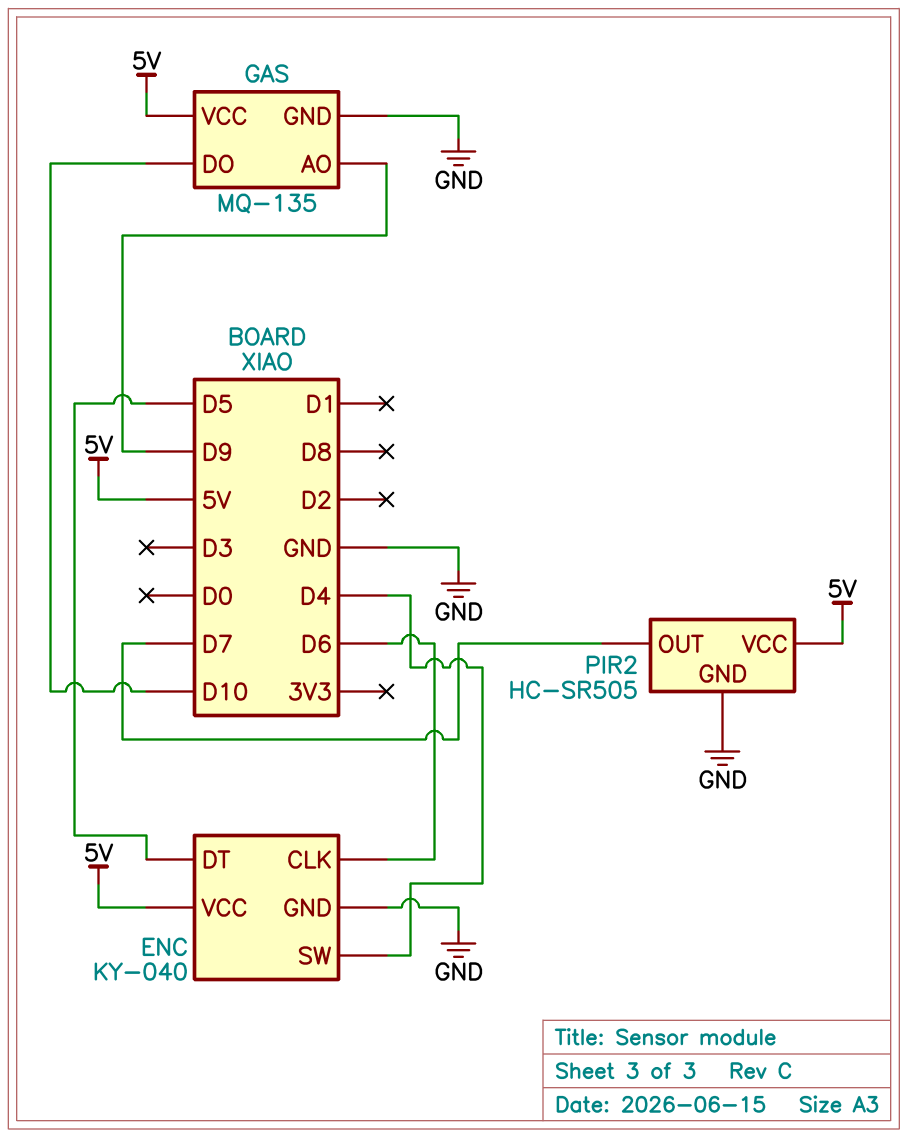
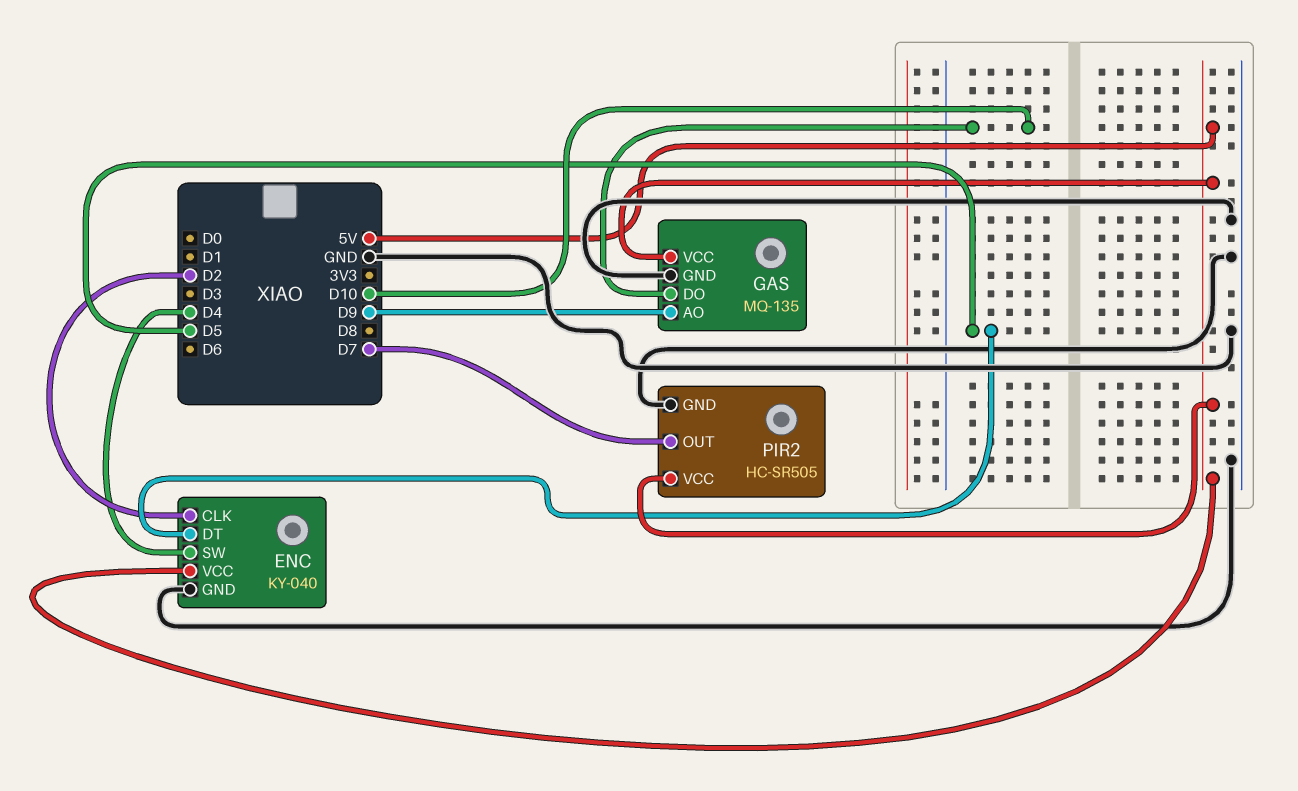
ENC pin CLK: D6 -> D2

